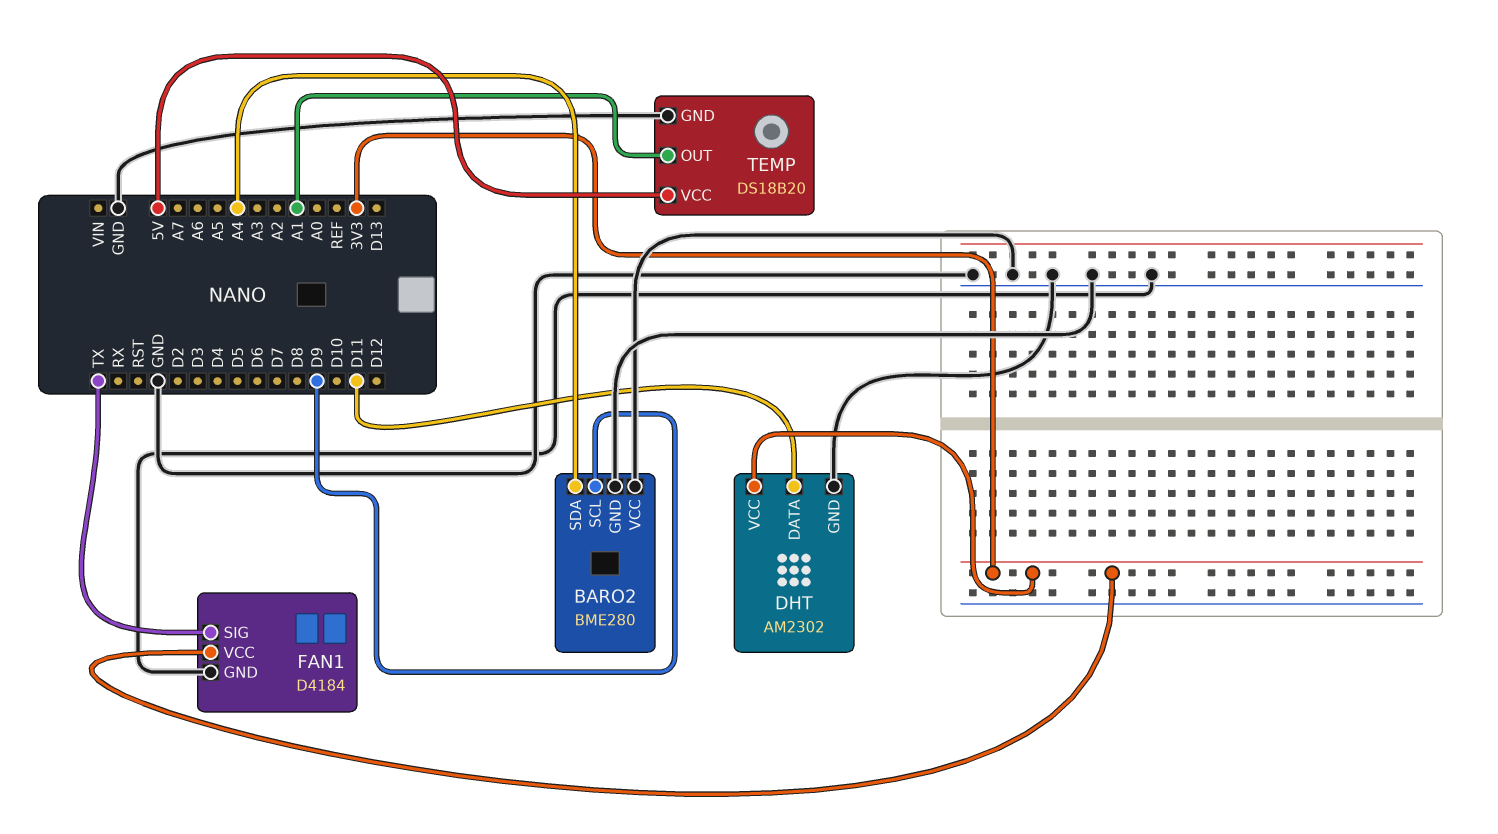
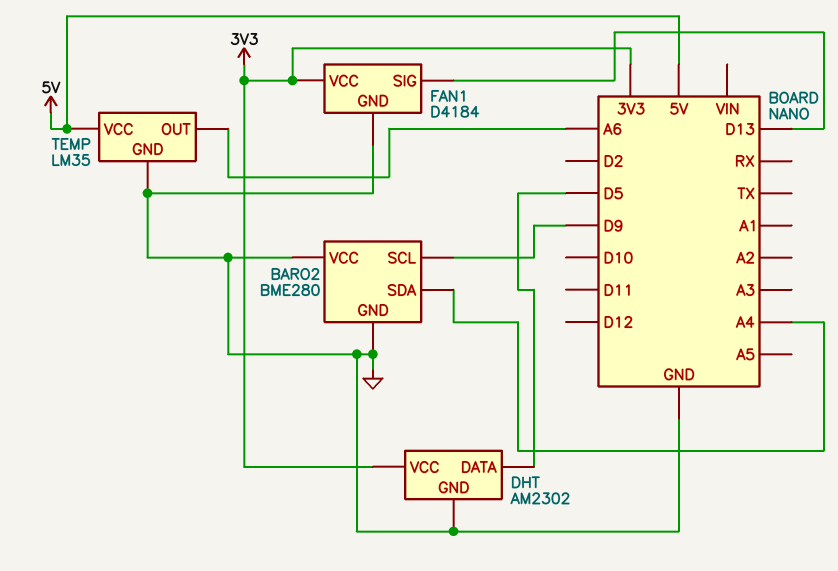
DHT pin DATA: D11 -> D5
FAN1 pin SIG: TX -> D13
TEMP: DS18B20 -> LM35
TEMP pin OUT: A1 -> A6

